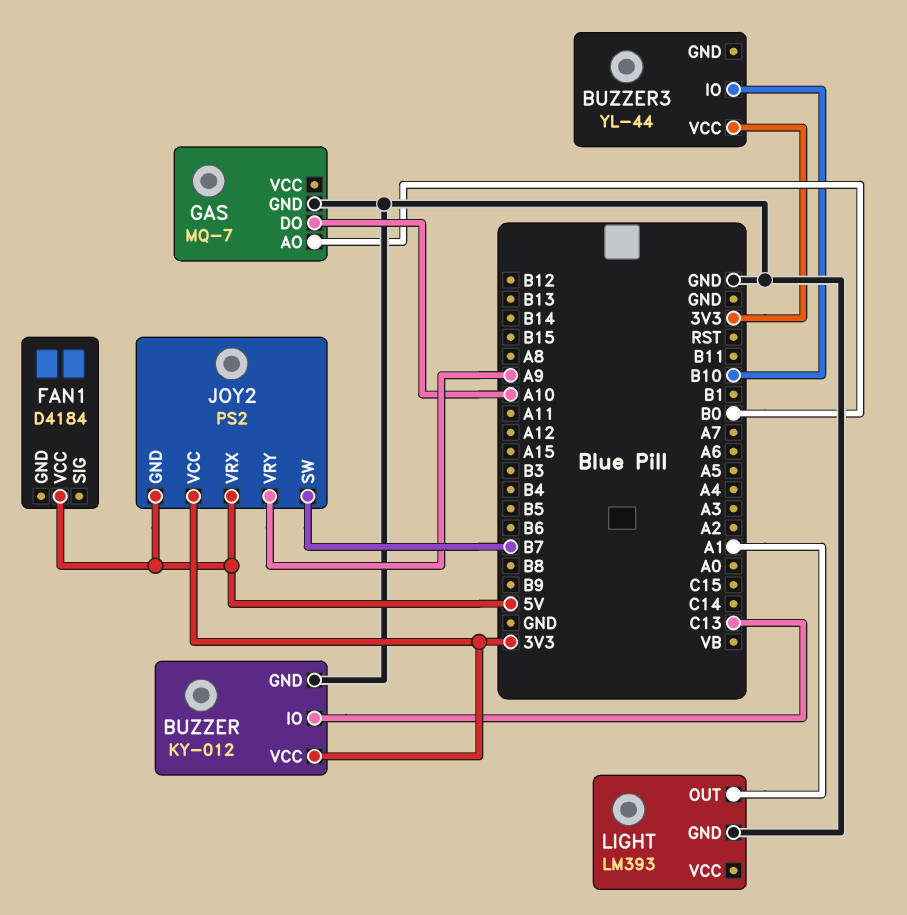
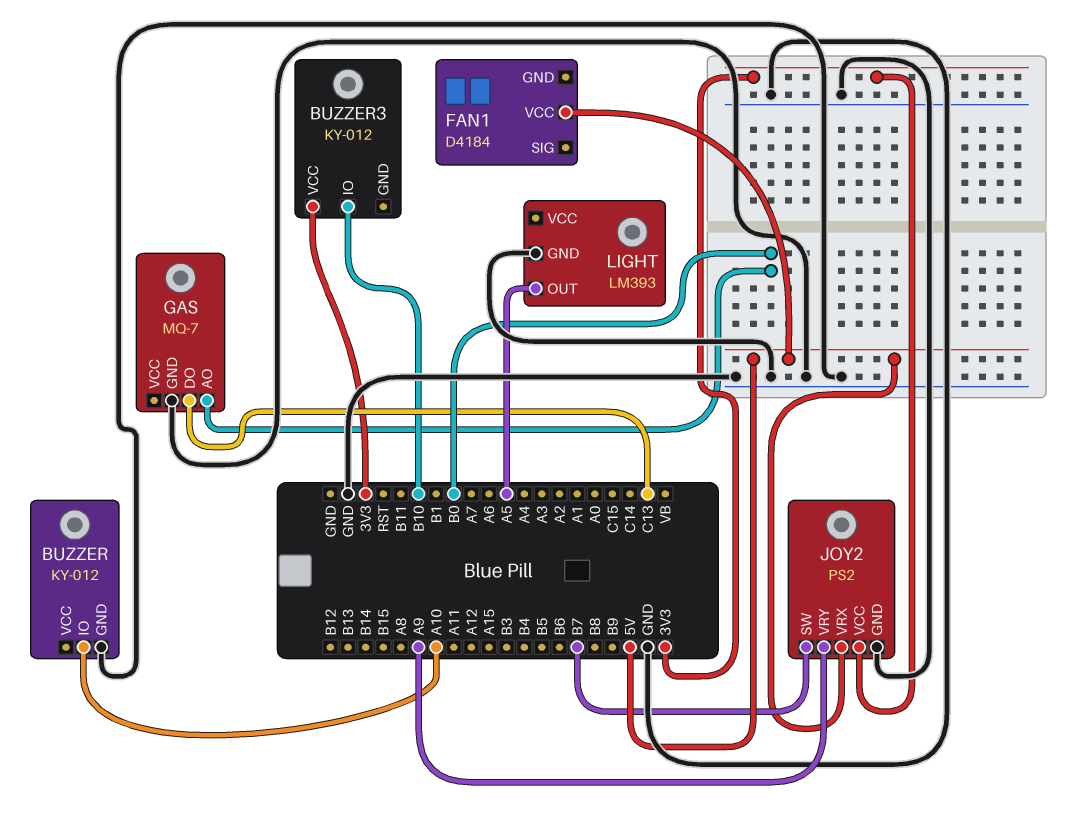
BUZZER pin IO: C13 -> A10
BUZZER pin VCC: 3V3 -> none
BUZZER3: YL-44 -> KY-012
GAS pin DO: A10 -> C13
JOY2 pin GND: 5V -> GND
LIGHT pin OUT: A1 -> A5

